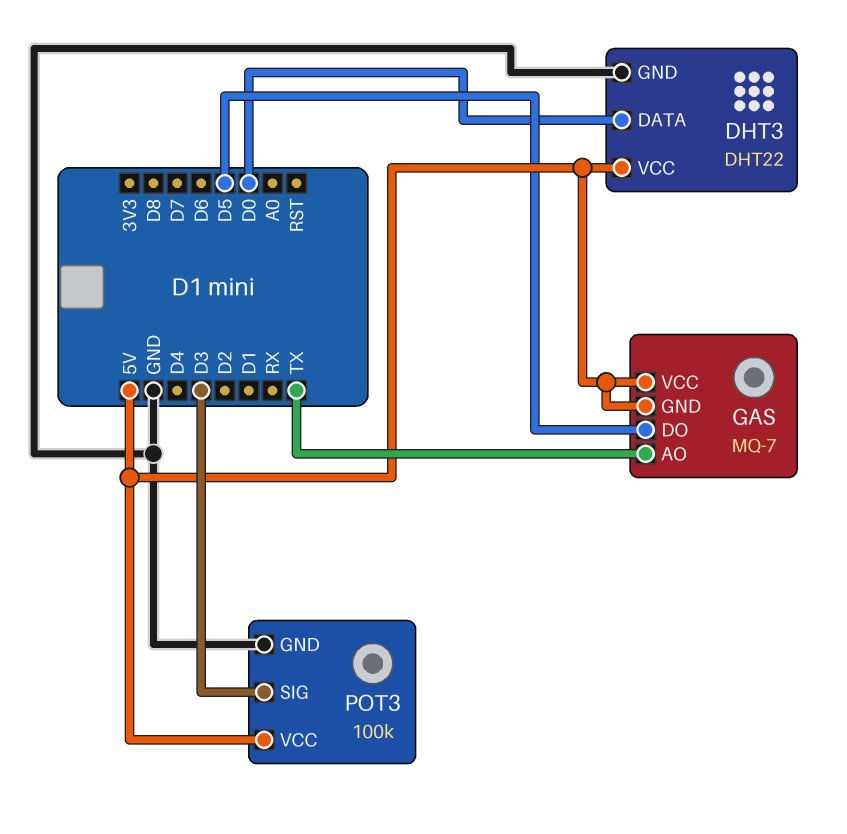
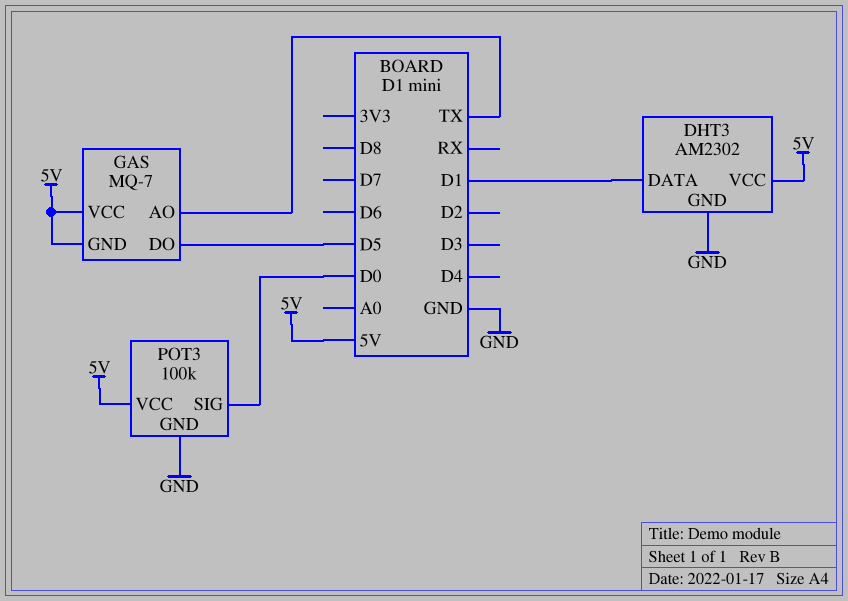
DHT3: DHT22 -> AM2302
DHT3 pin DATA: D0 -> D1
POT3 pin SIG: D3 -> D0

